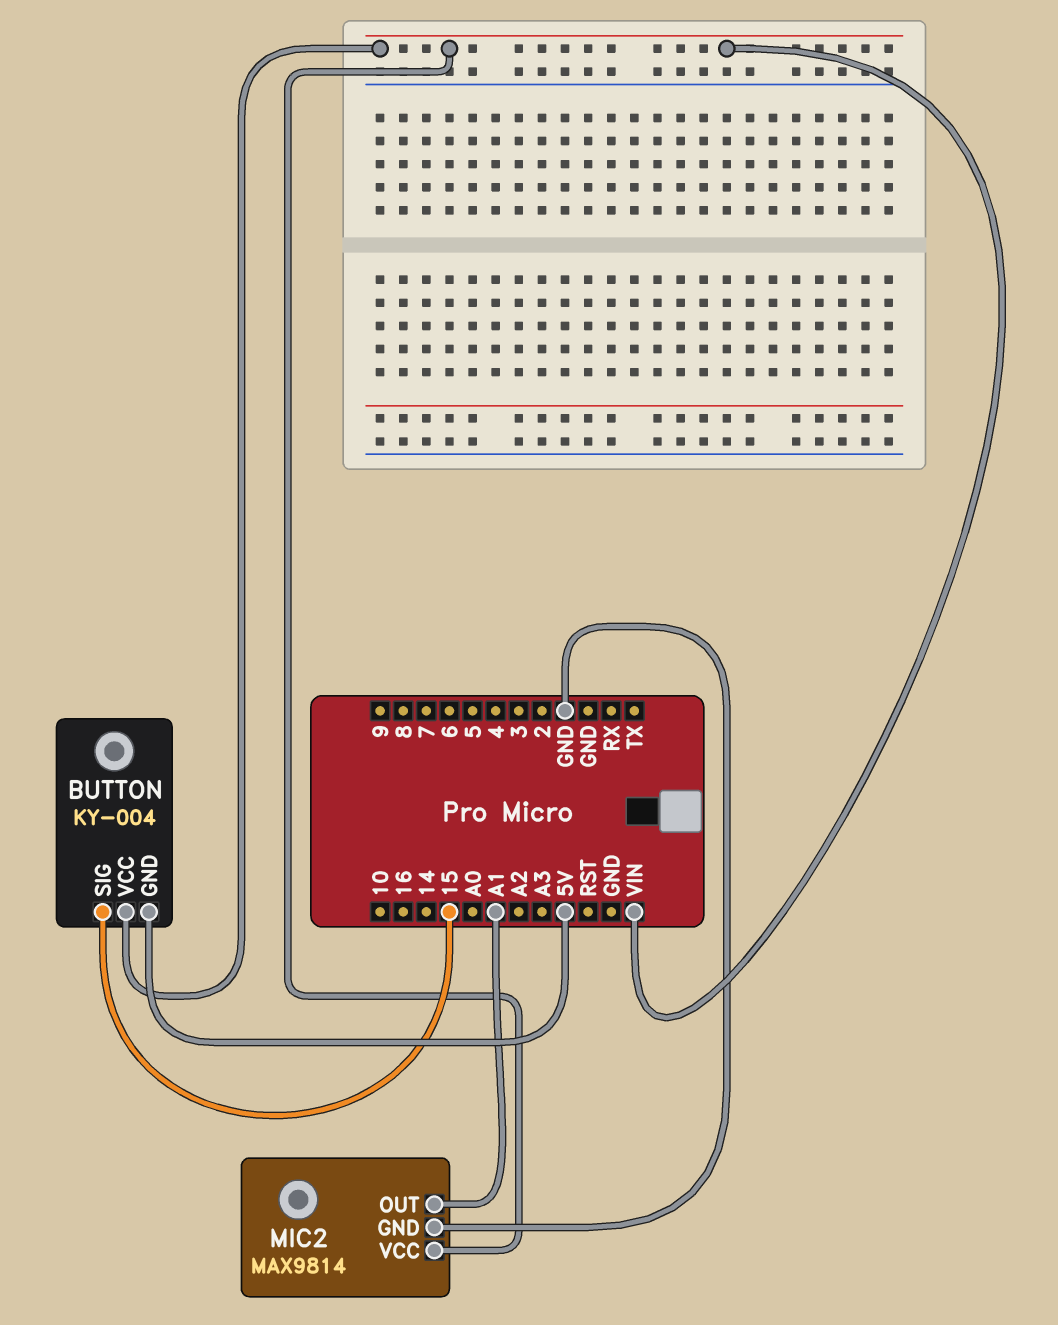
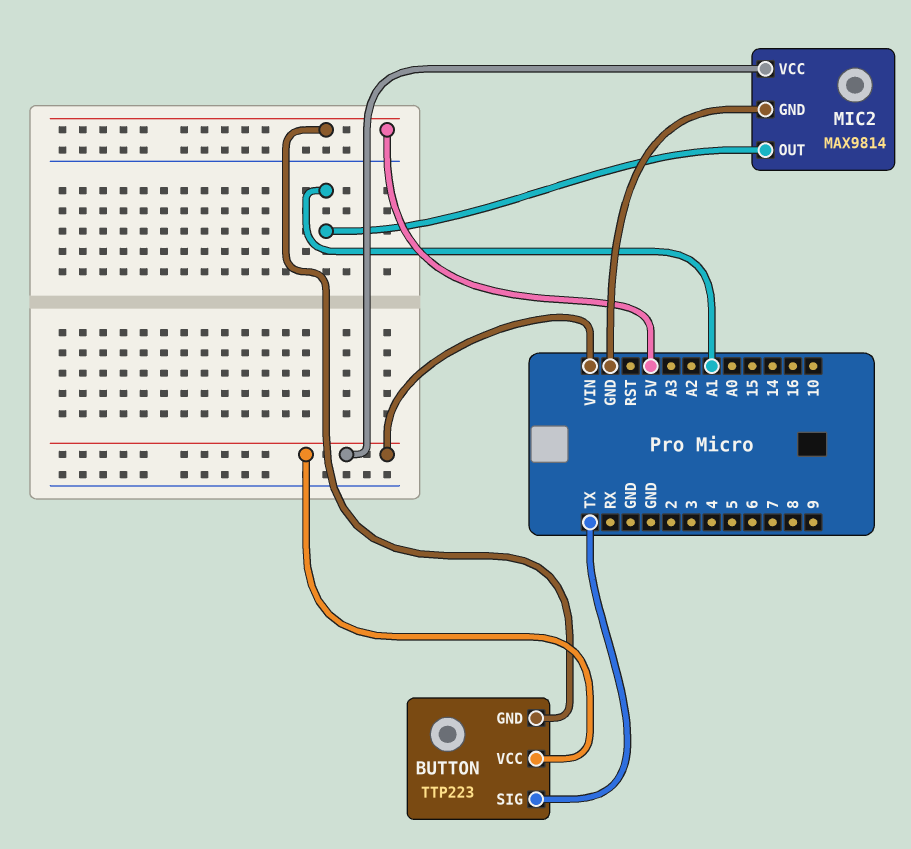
BUTTON: KY-004 -> TTP223
BUTTON pin SIG: 15 -> TX

